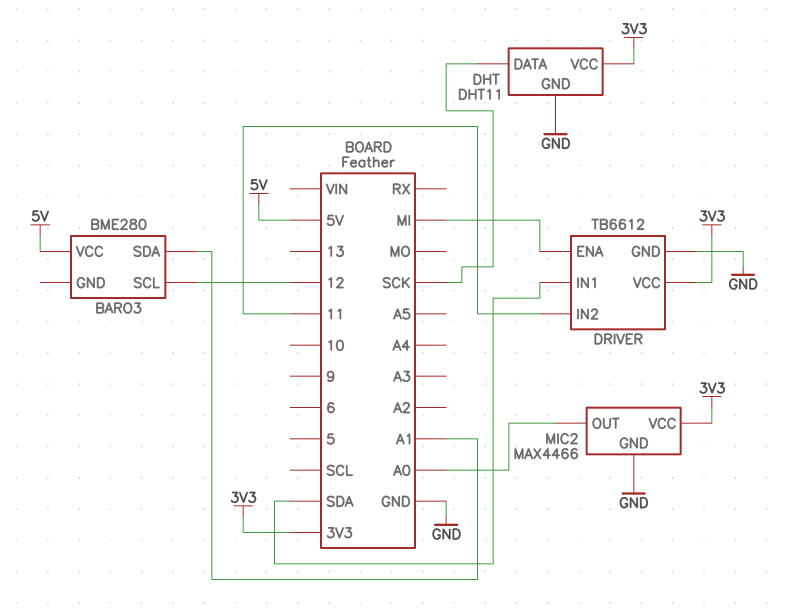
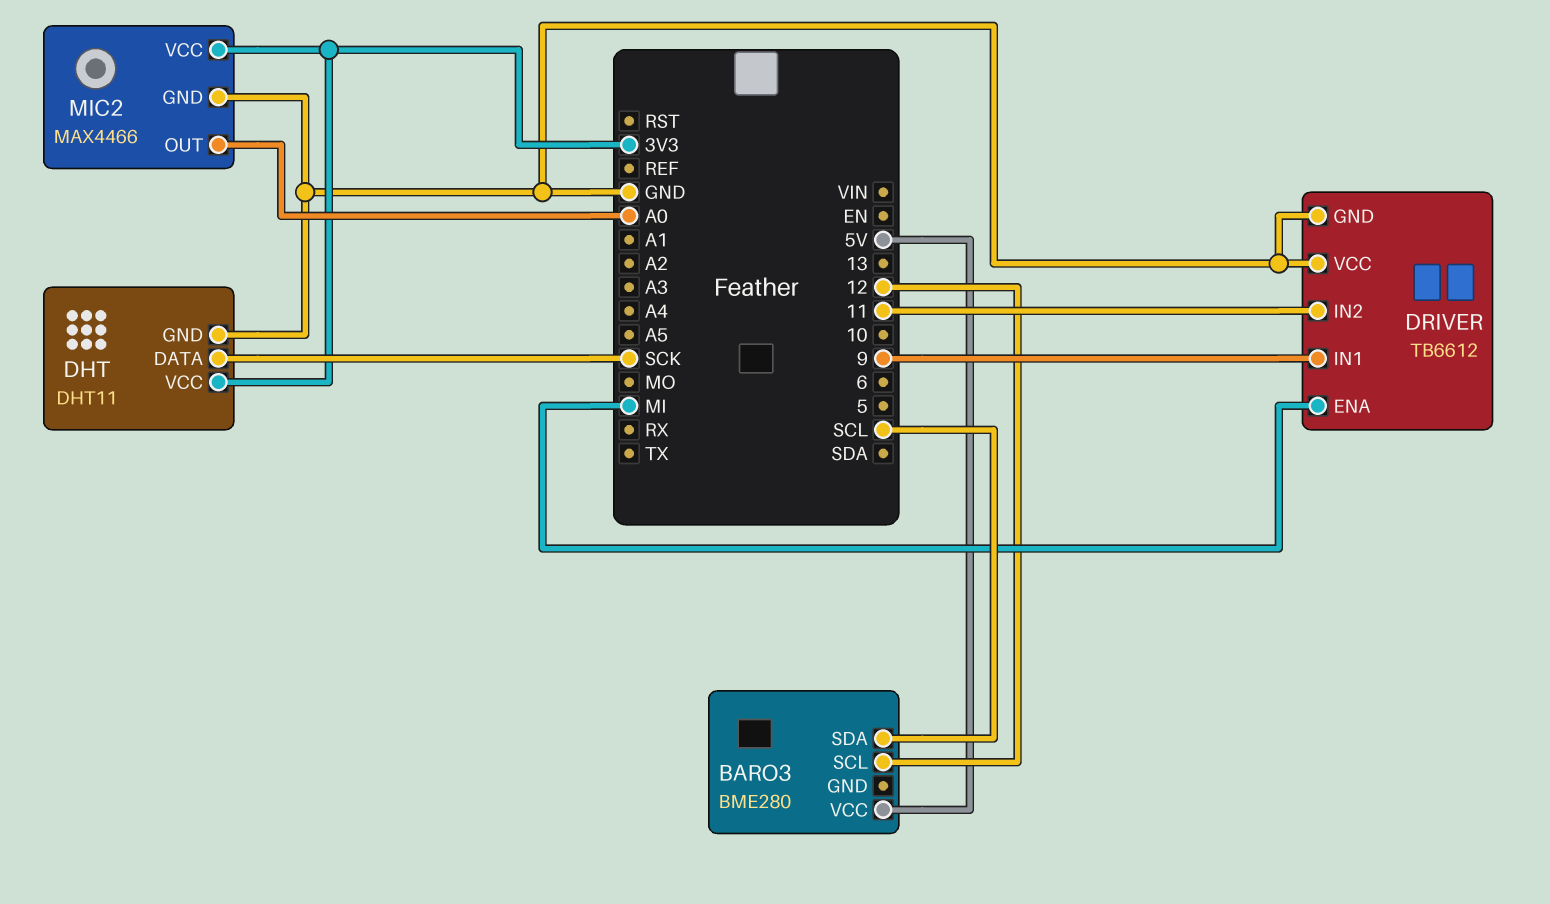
BARO3 pin SDA: A1 -> SCL
DRIVER pin IN1: SDA -> 9
DRIVER pin VCC: 3V3 -> GND

